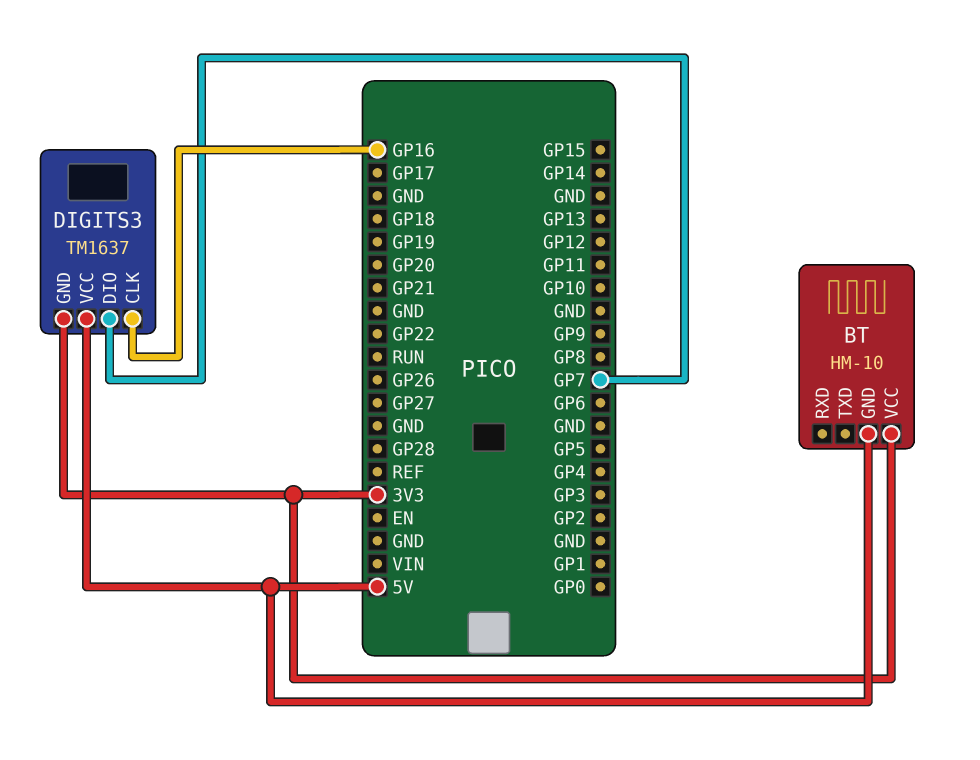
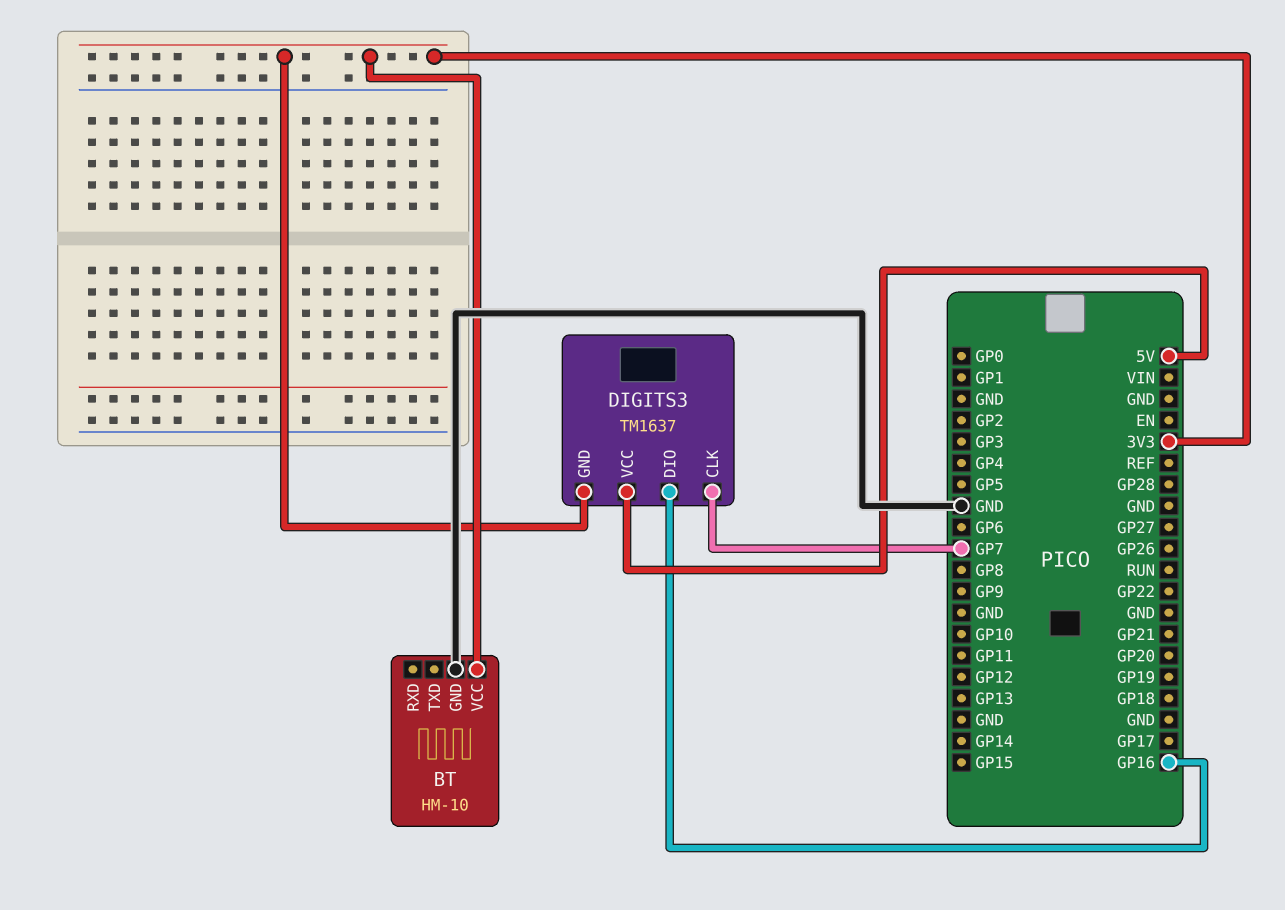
BT pin GND: 5V -> GND
DIGITS3 pin CLK: GP16 -> GP7
DIGITS3 pin DIO: GP7 -> GP16

